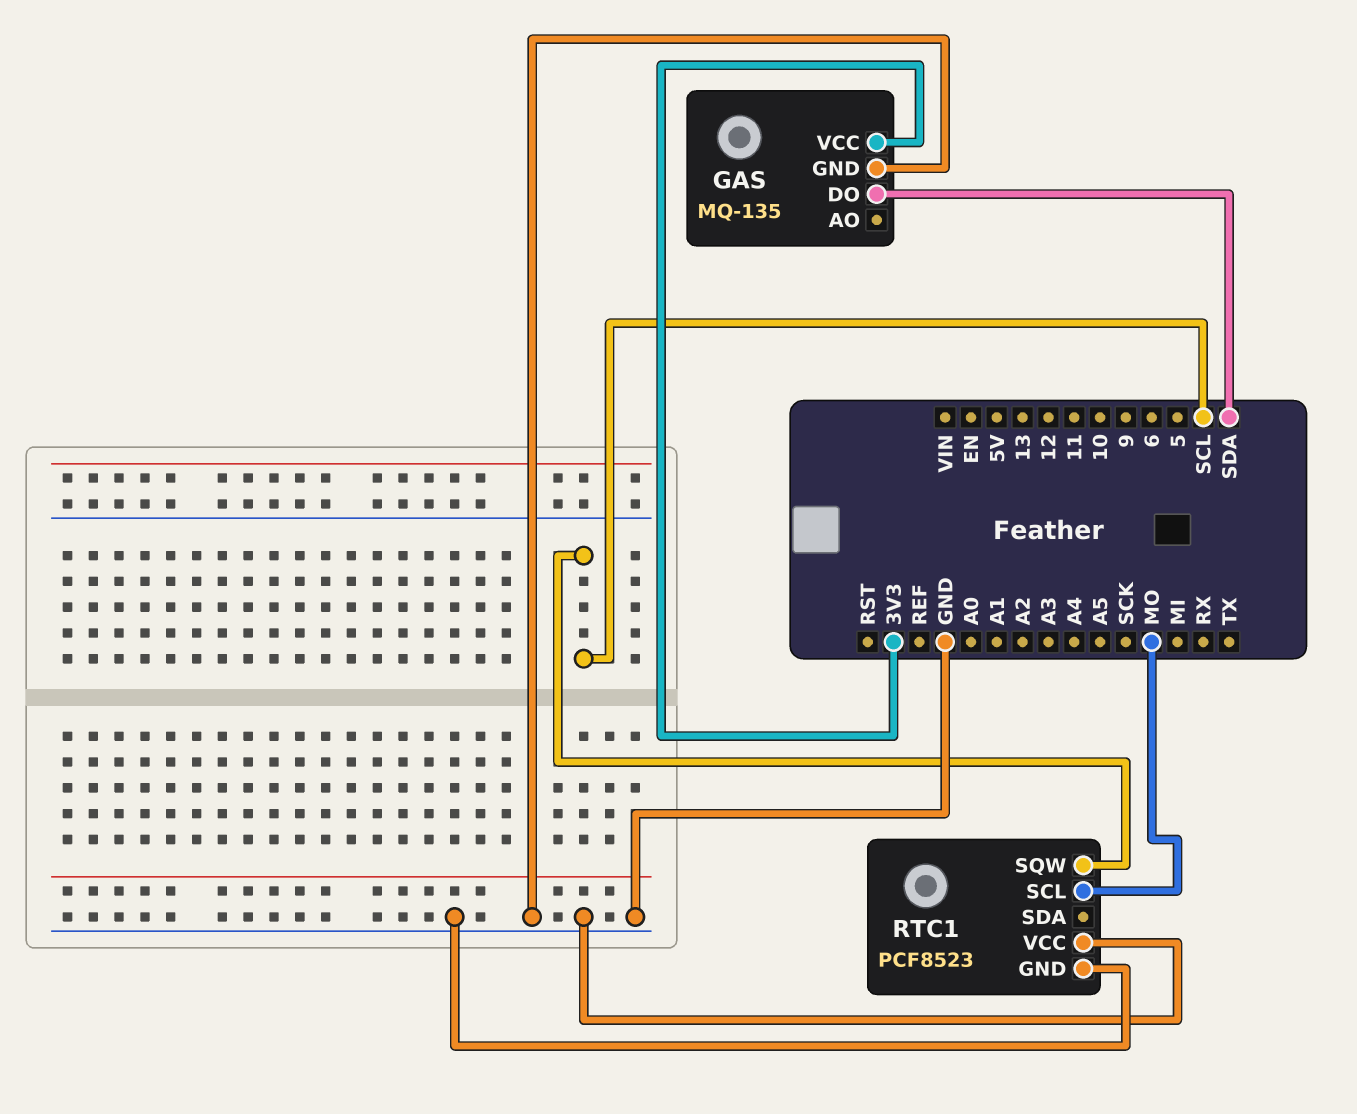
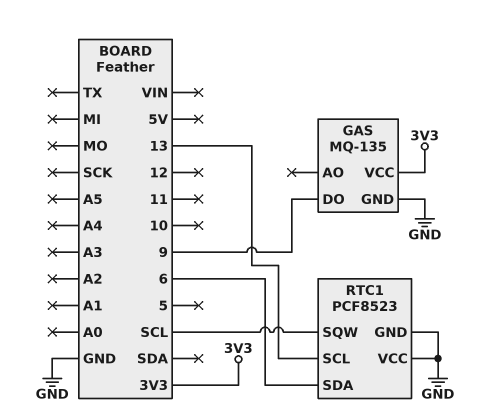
GAS pin DO: SDA -> 9
RTC1 pin SCL: MO -> 13
RTC1 pin SDA: none -> 6

